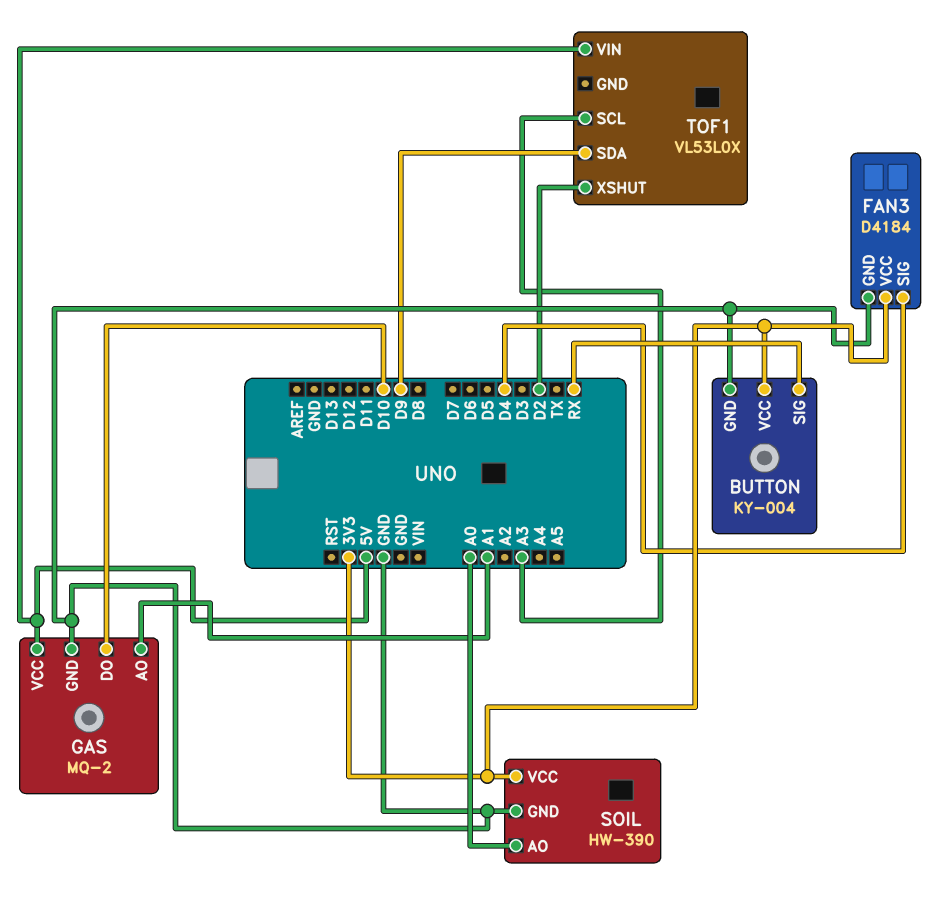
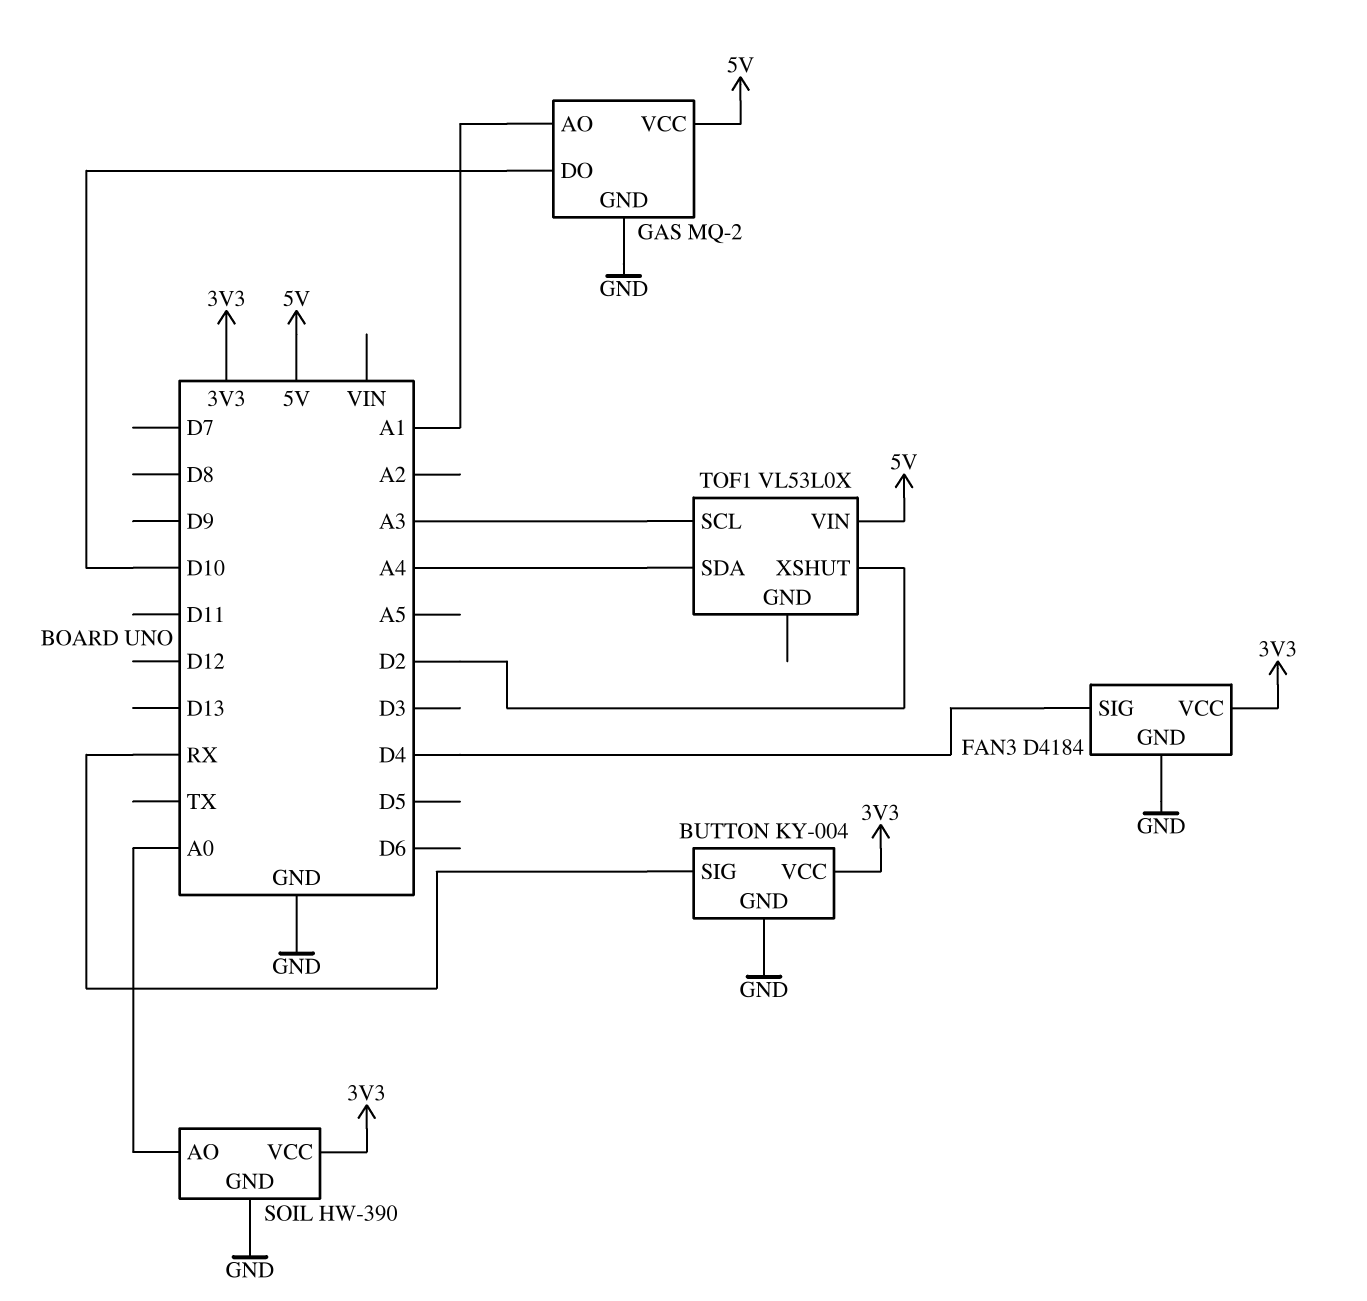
TOF1 pin SDA: D9 -> A4

